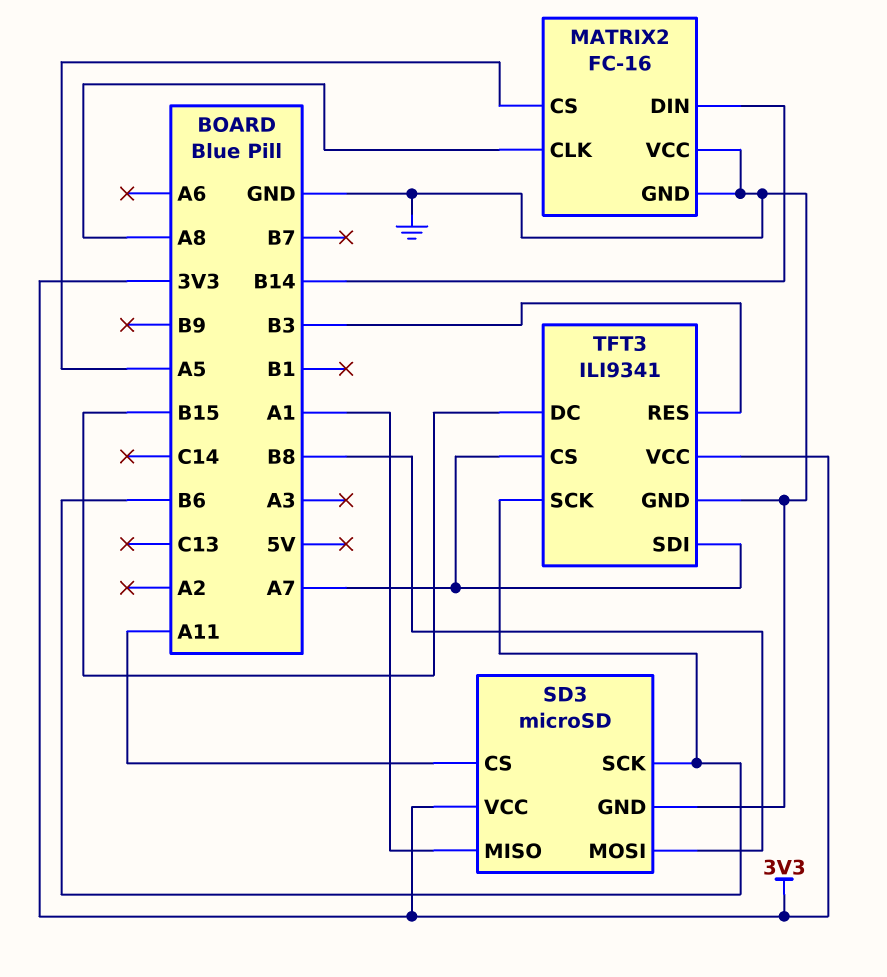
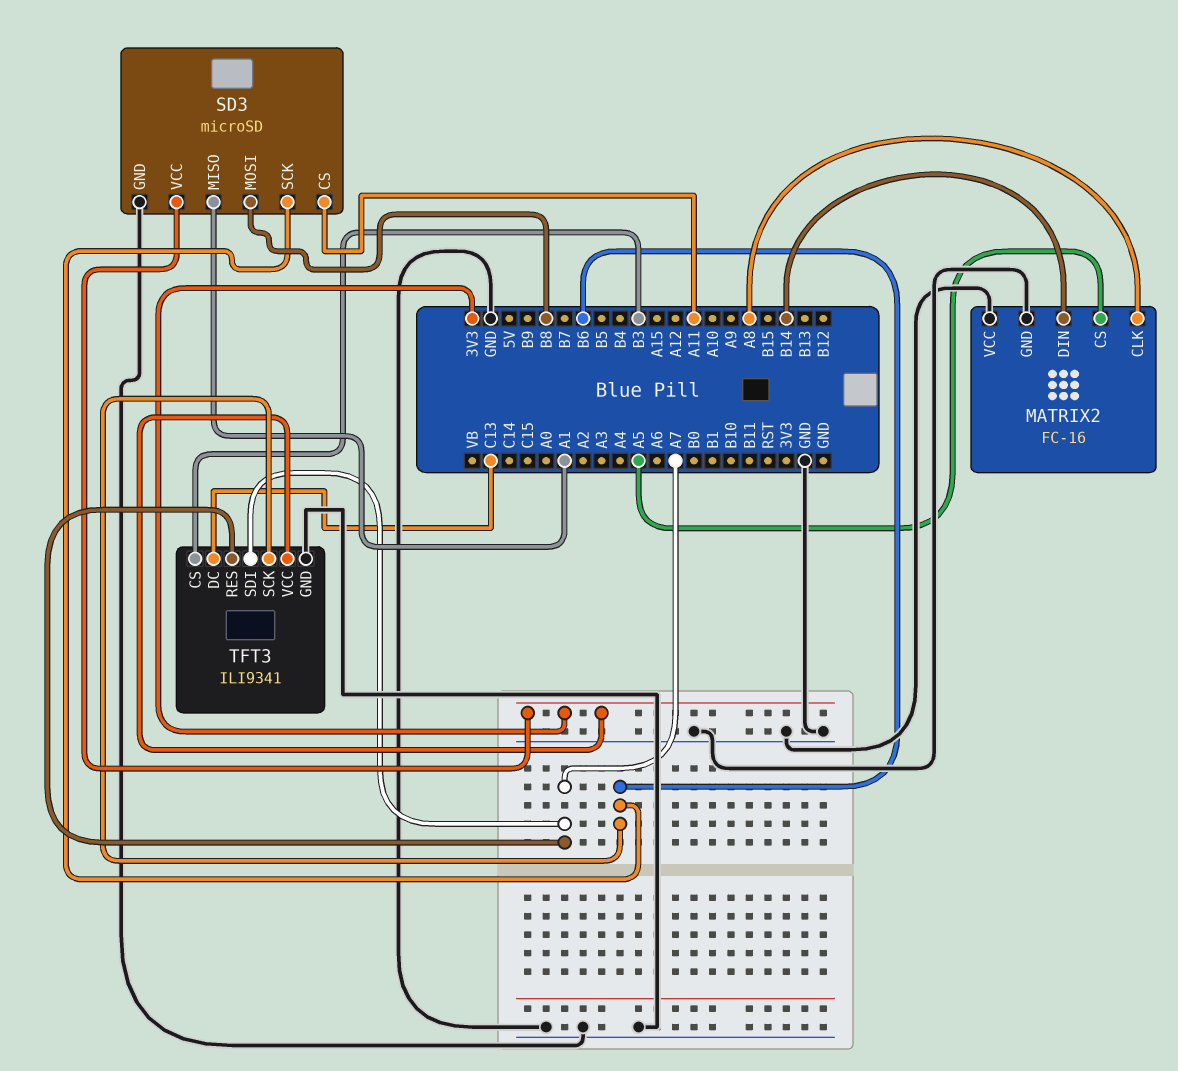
TFT3 pin CS: A7 -> B3
TFT3 pin DC: B15 -> C13
TFT3 pin RES: B3 -> A7

